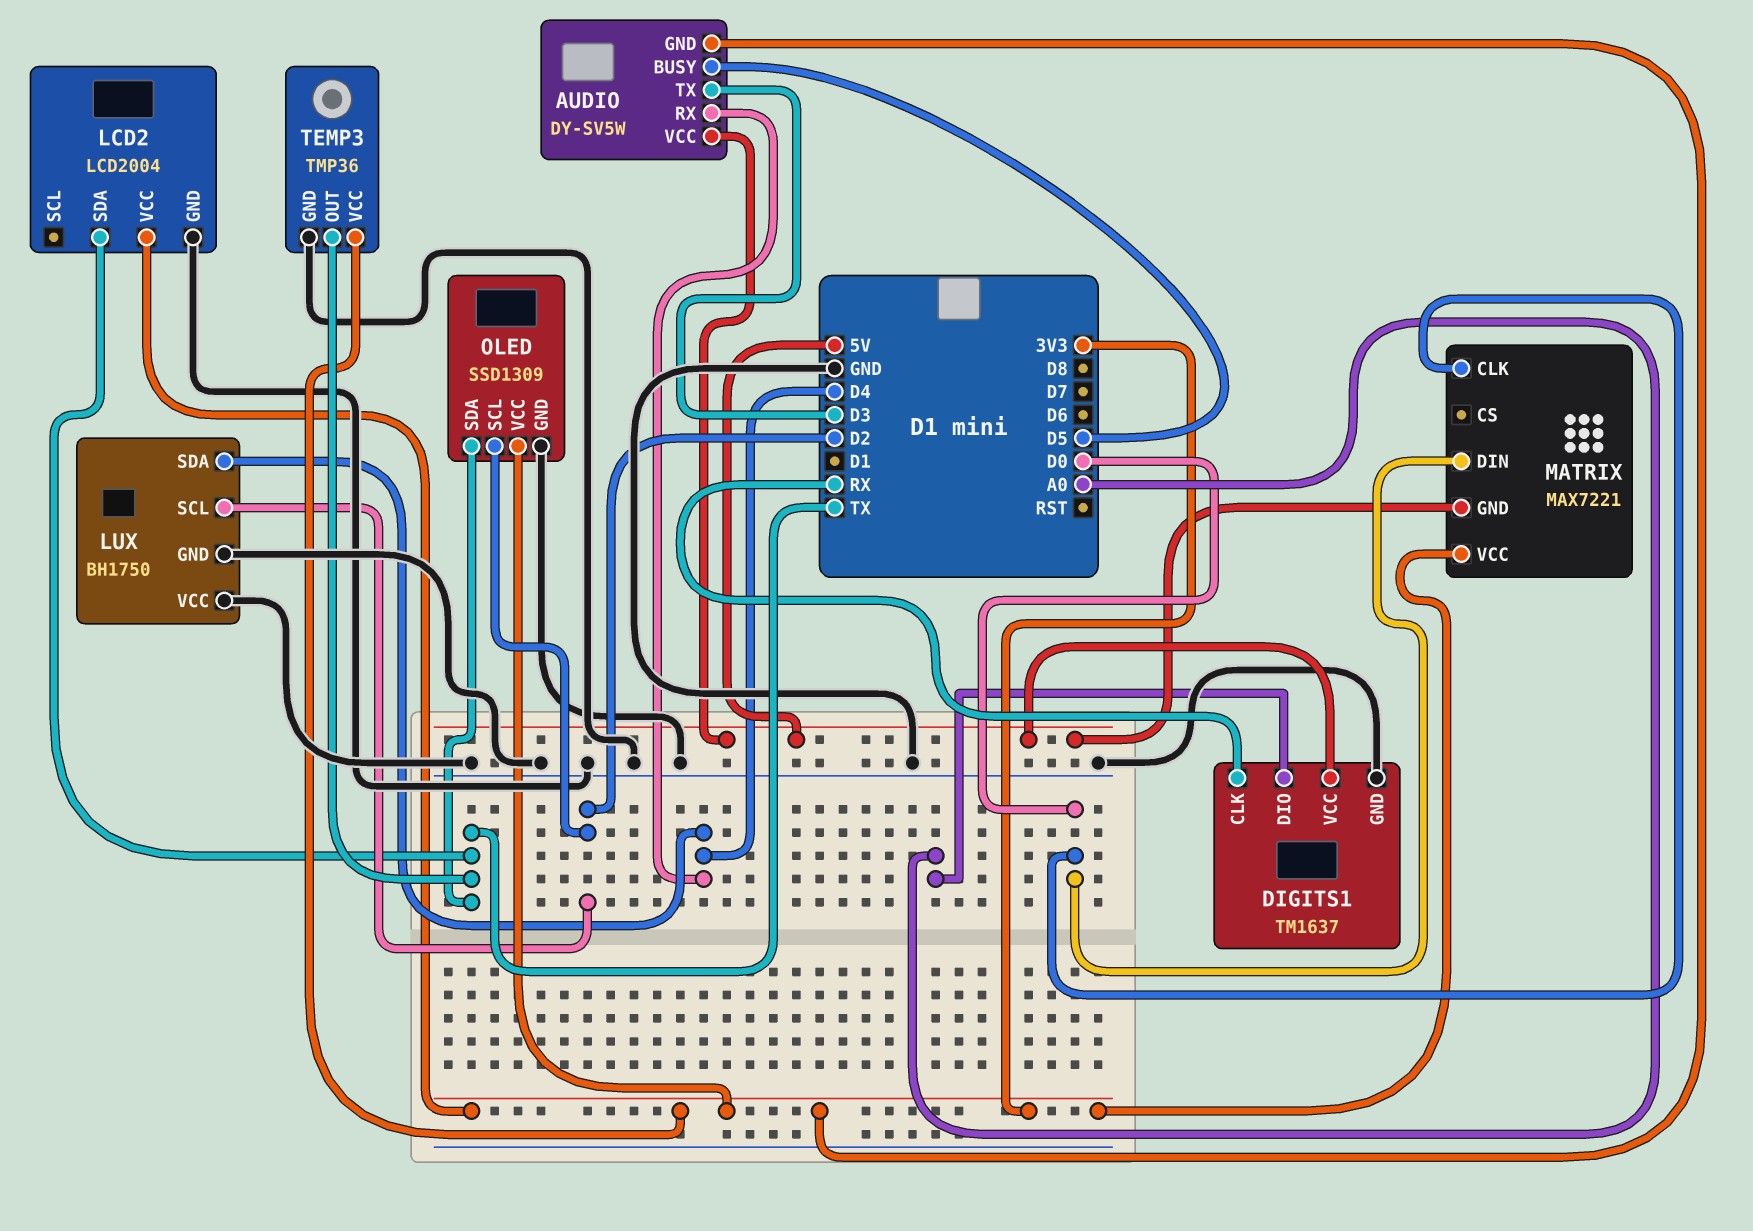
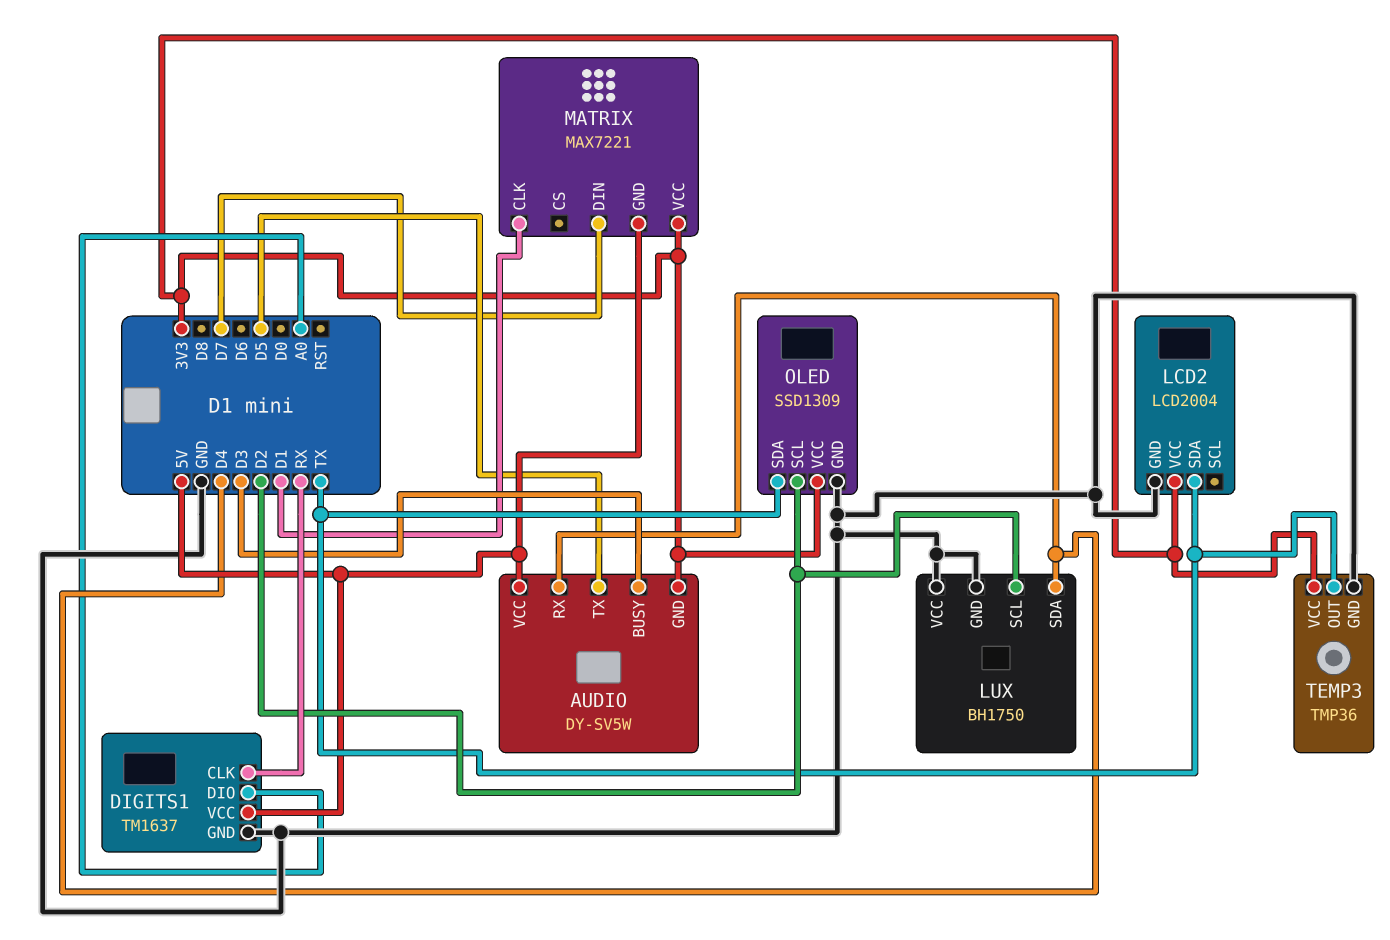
AUDIO pin BUSY: D5 -> D3
AUDIO pin TX: D3 -> D5
MATRIX pin CLK: D0 -> D1
MATRIX pin DIN: D0 -> D7

